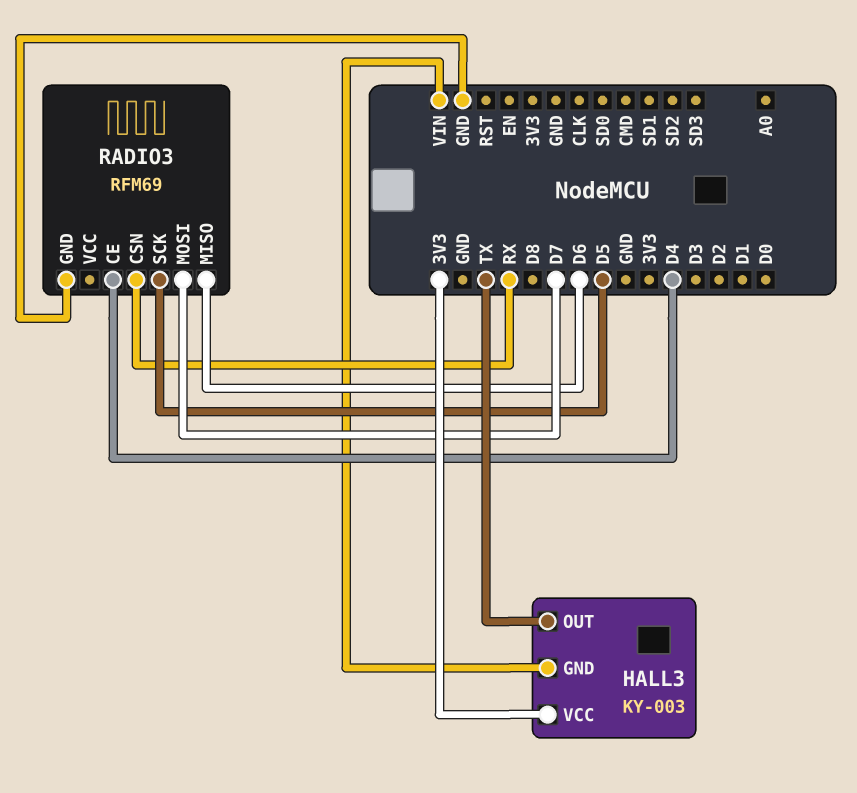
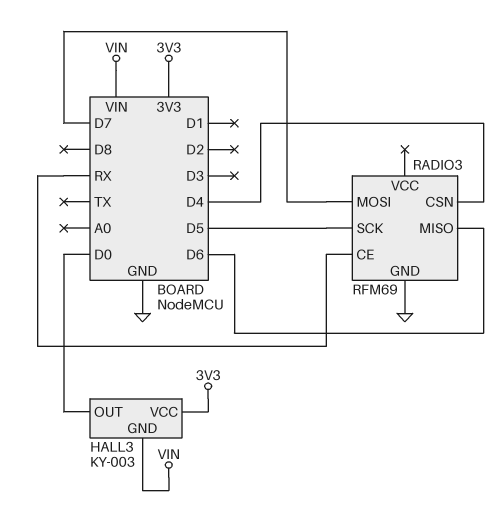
HALL3 pin OUT: TX -> D0
RADIO3 pin CE: D4 -> RX
RADIO3 pin CSN: RX -> D4

